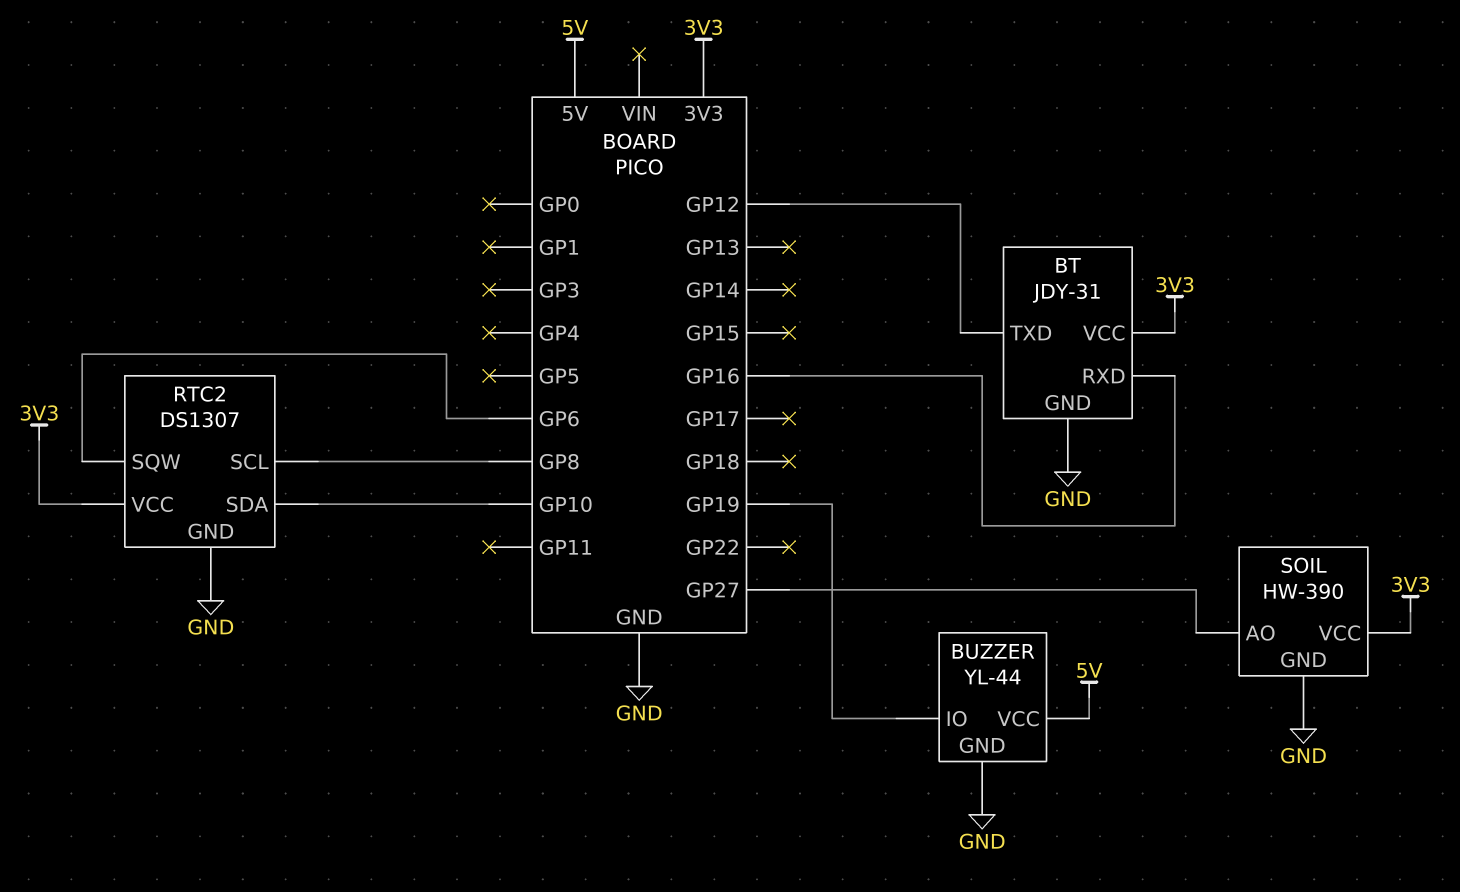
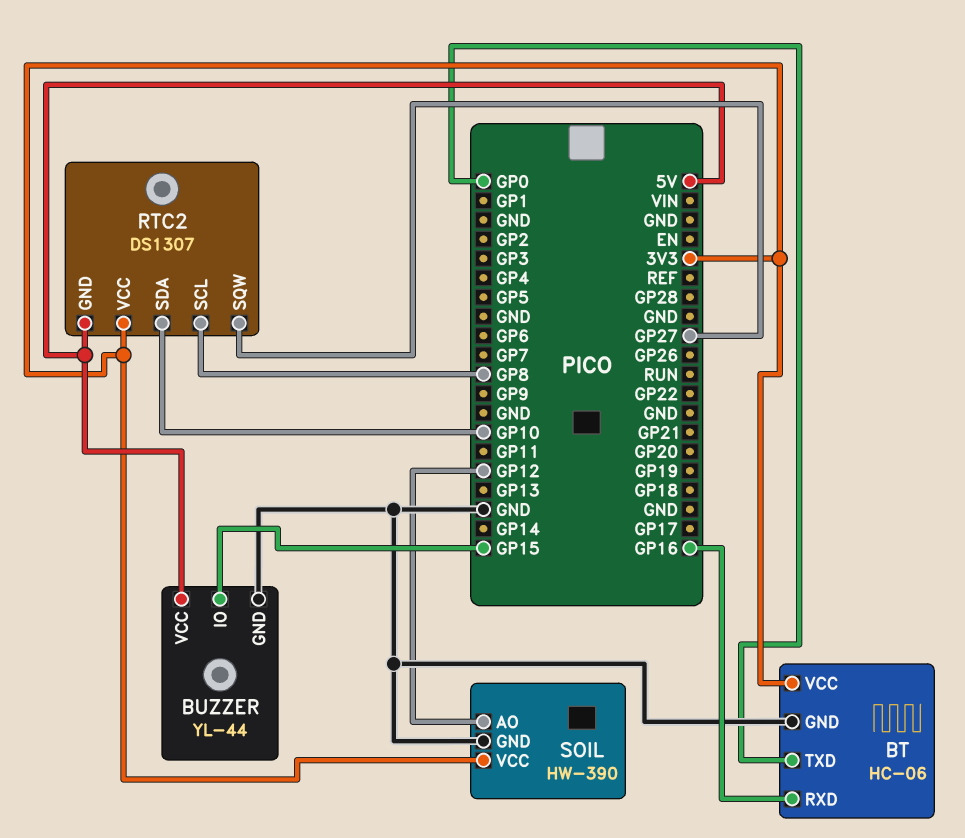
BT: JDY-31 -> HC-06
BT pin TXD: GP12 -> GP0
BUZZER pin IO: GP19 -> GP15
RTC2 pin GND: GND -> 5V
RTC2 pin SQW: GP6 -> GP27
SOIL pin AO: GP27 -> GP12

